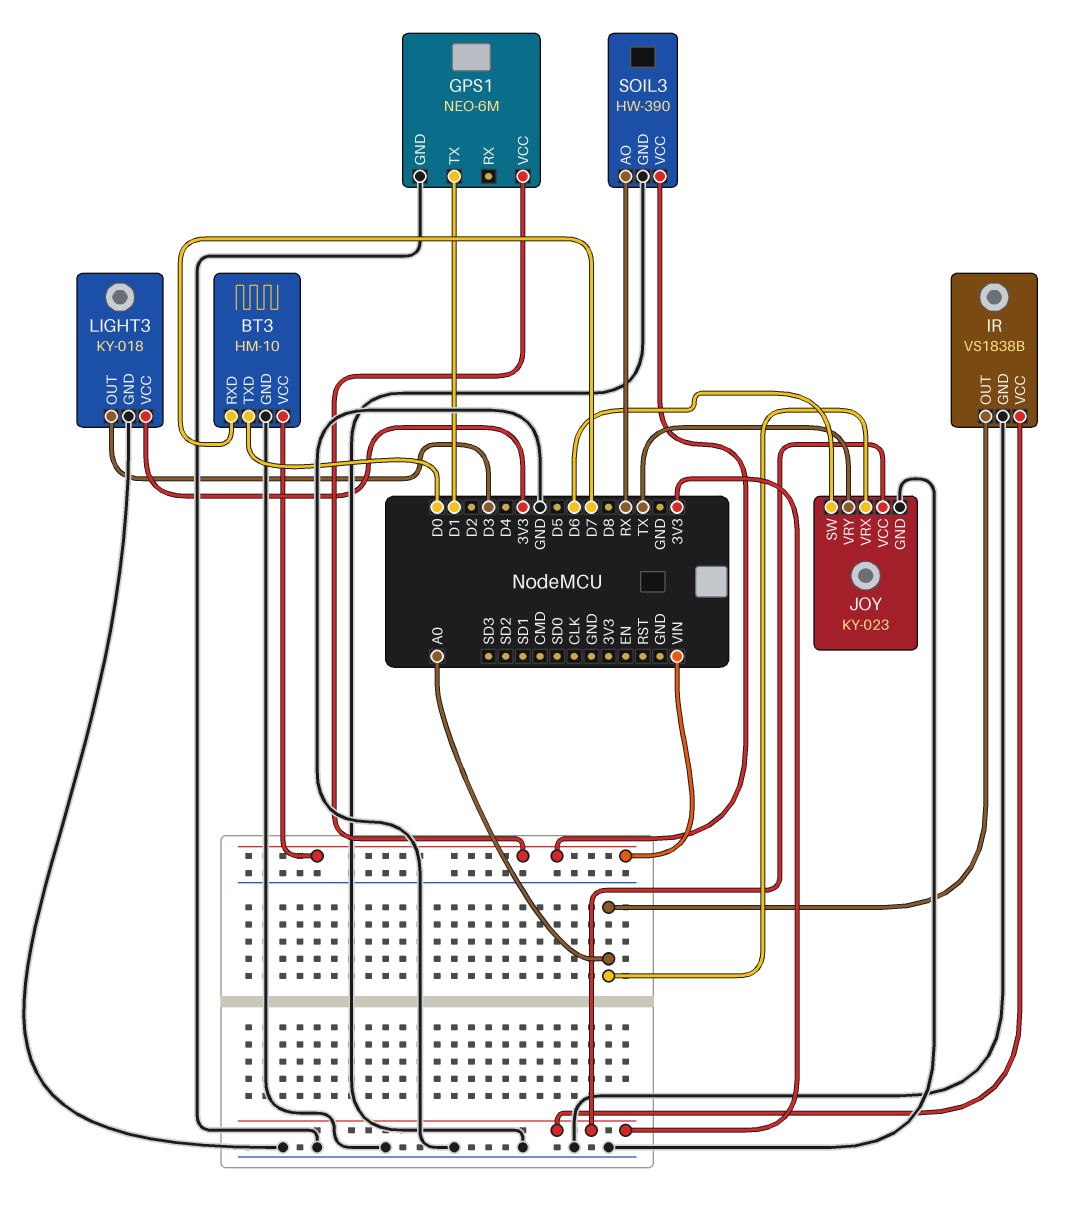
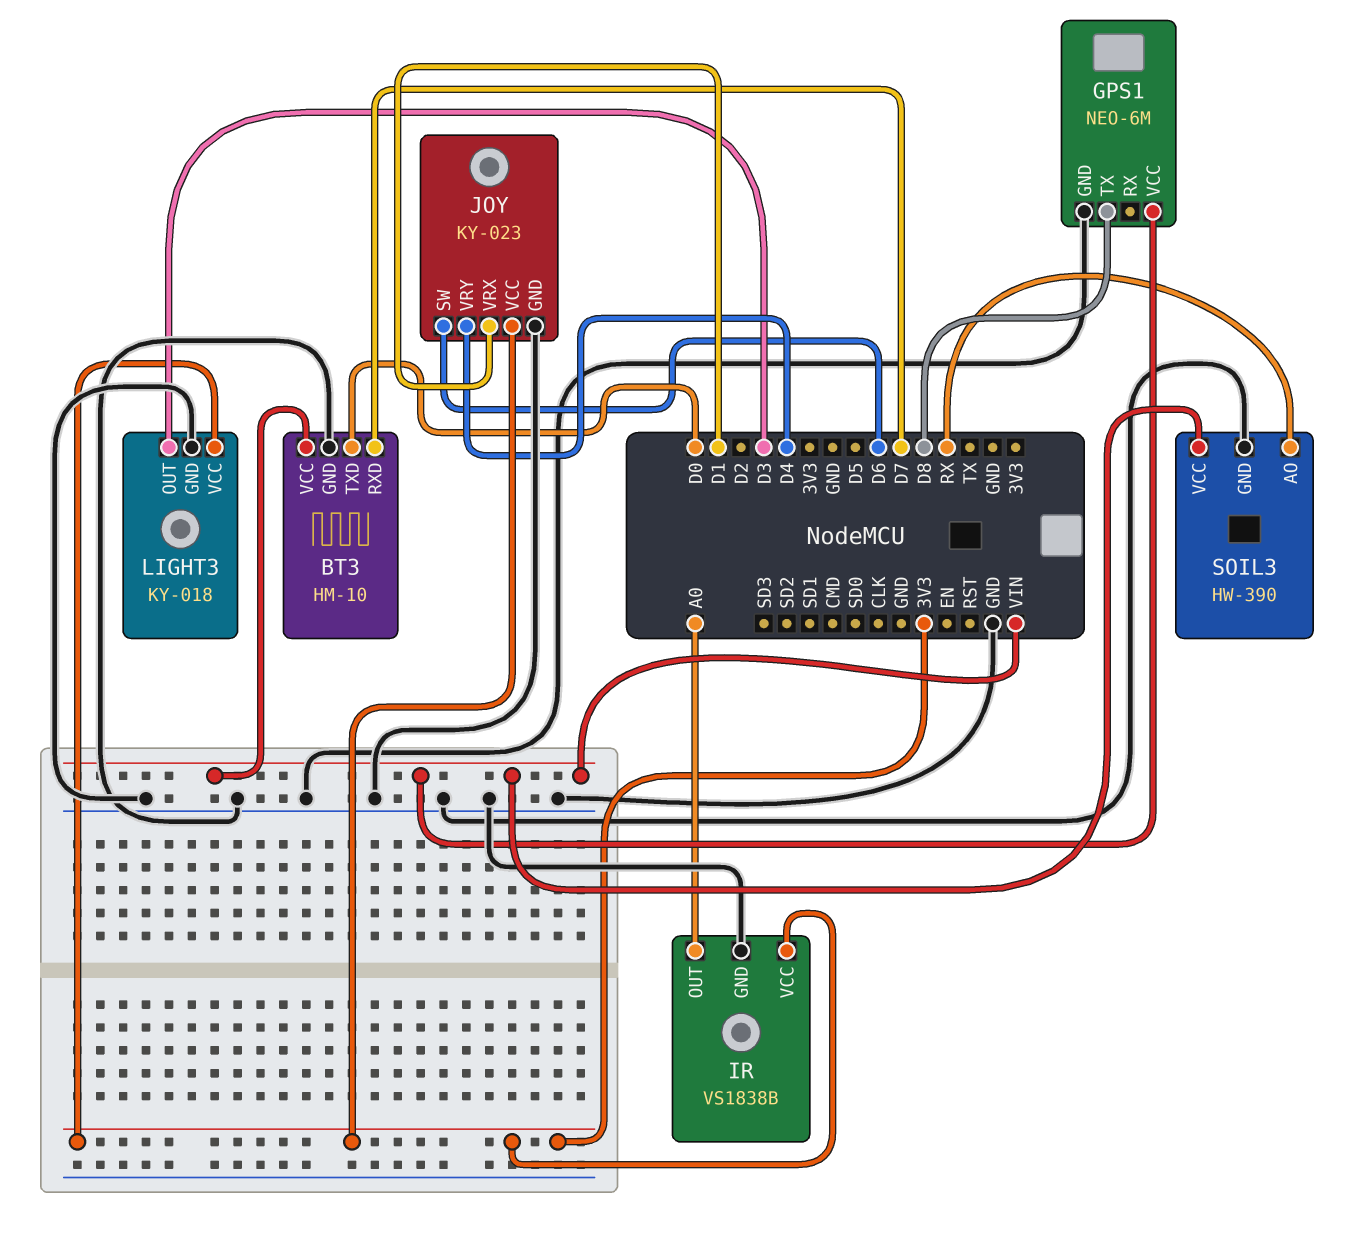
GPS1 pin TX: D1 -> D8
JOY pin VRX: A0 -> D1
JOY pin VRY: TX -> D4

